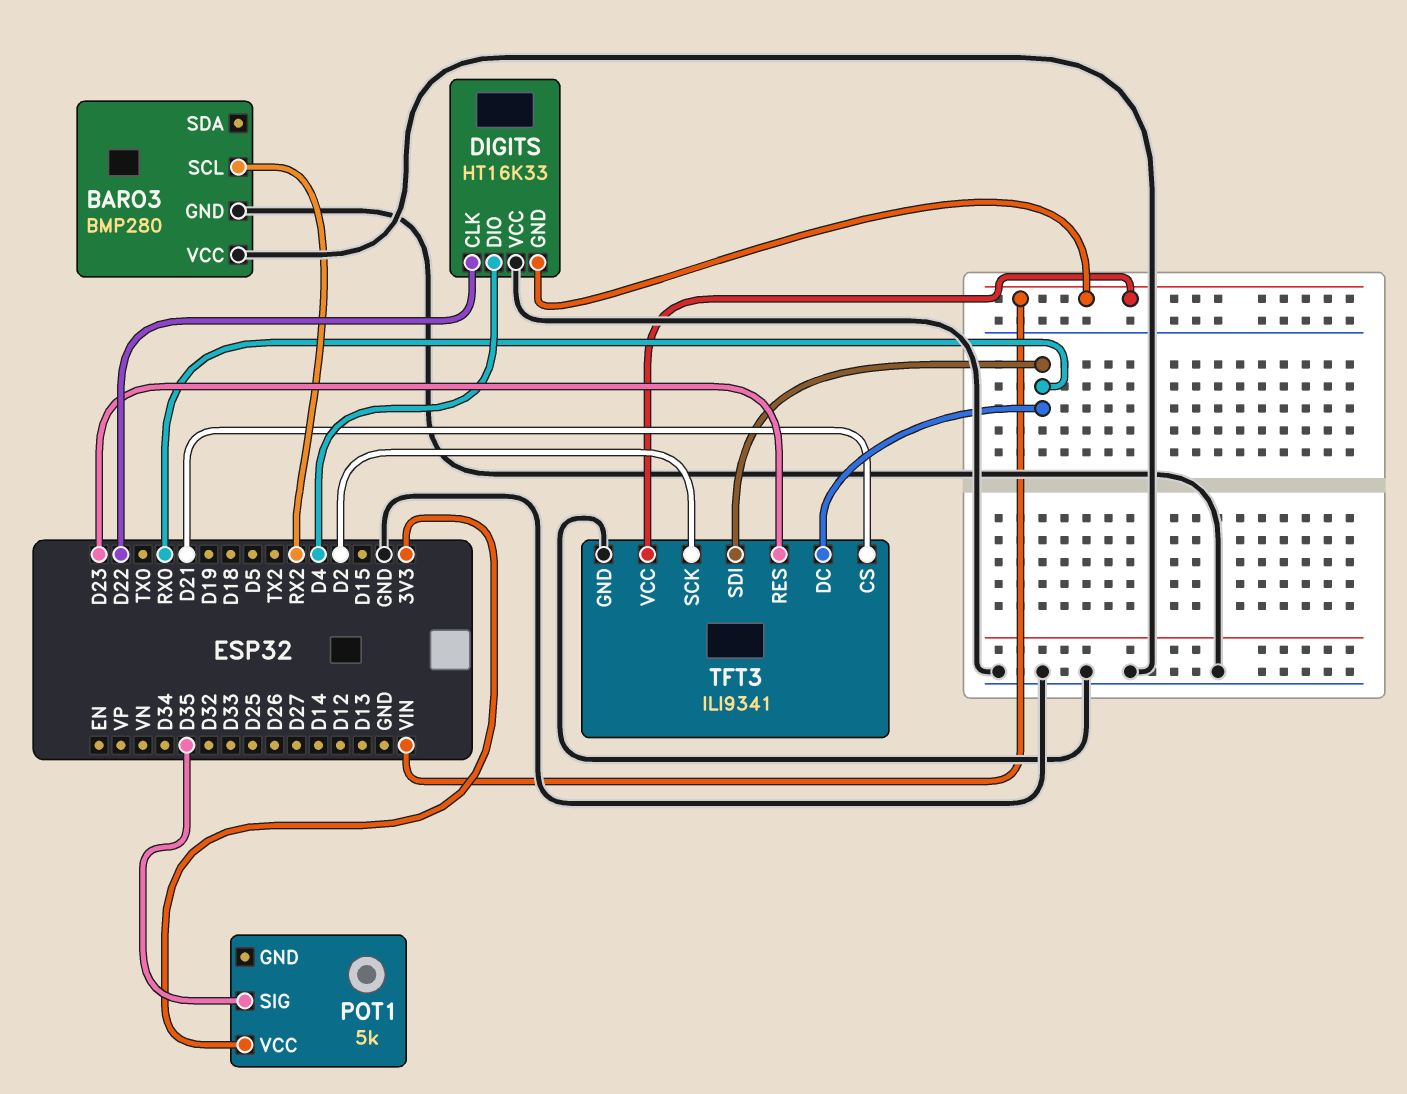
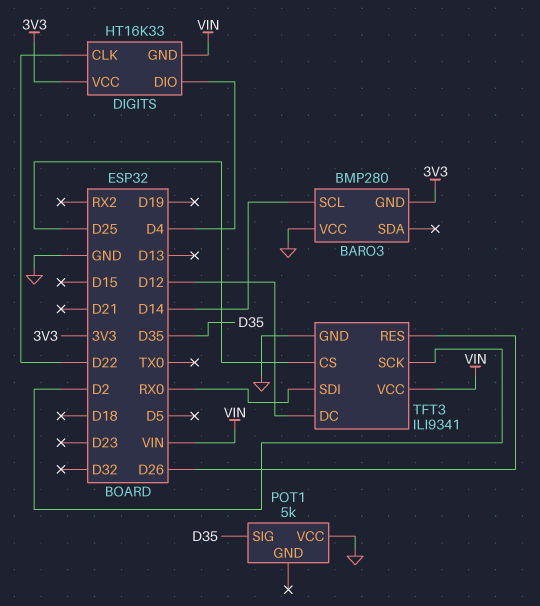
BARO3 pin GND: GND -> 3V3
BARO3 pin SCL: RX2 -> D14
DIGITS pin VCC: GND -> 3V3
POT1 pin VCC: 3V3 -> GND
TFT3 pin CS: D21 -> D25
TFT3 pin DC: RX0 -> D12
TFT3 pin RES: D23 -> D26

